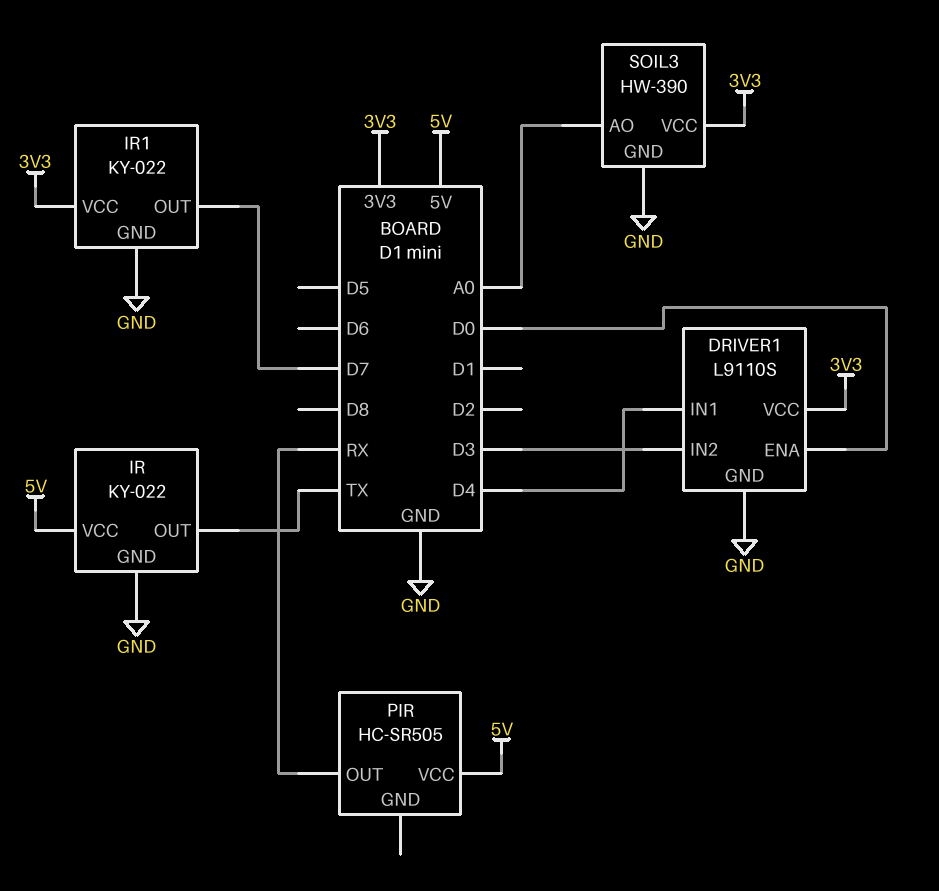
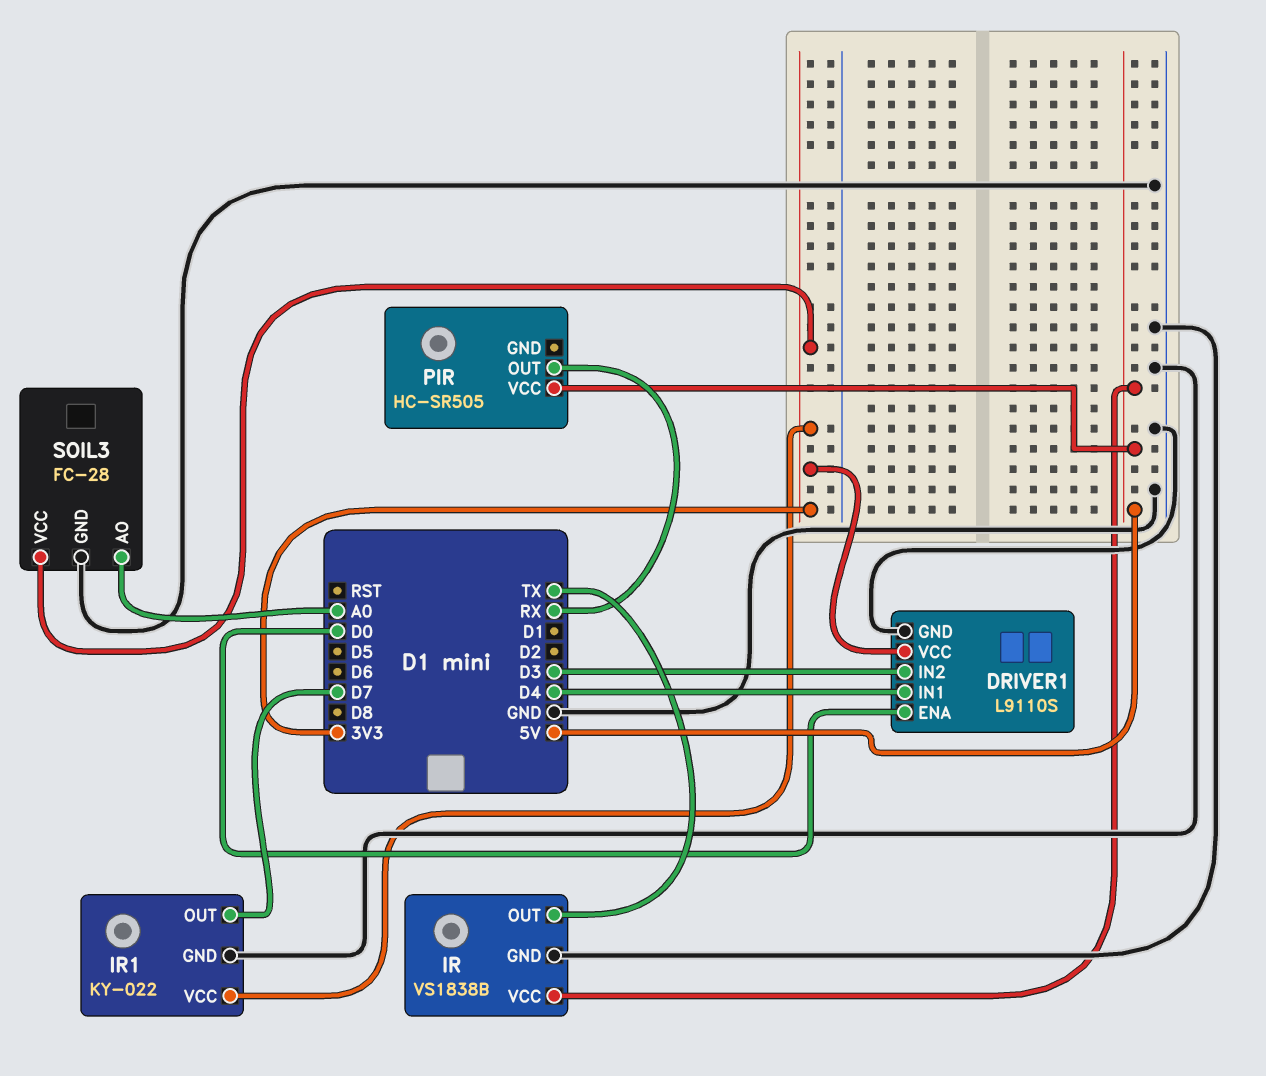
IR: KY-022 -> VS1838B
SOIL3: HW-390 -> FC-28

